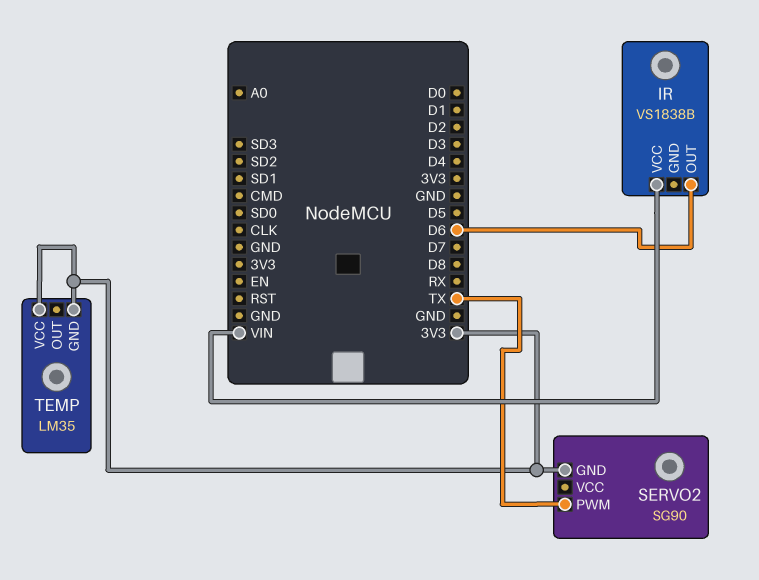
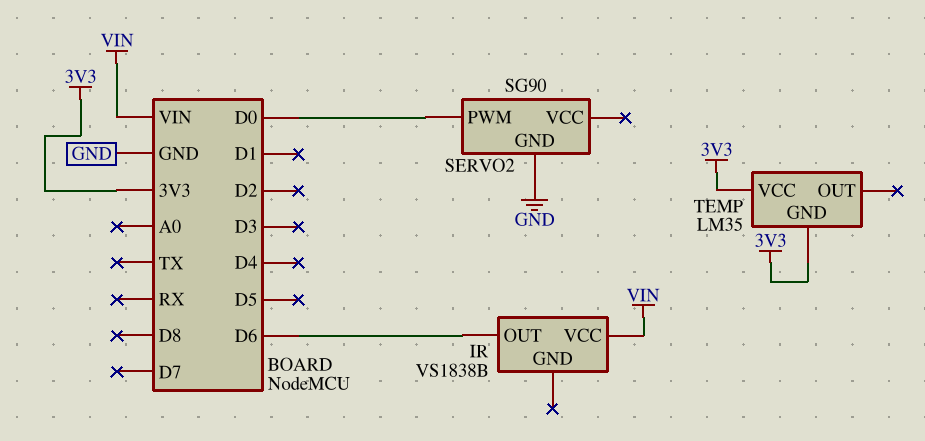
SERVO2 pin GND: 3V3 -> GND
SERVO2 pin PWM: TX -> D0

